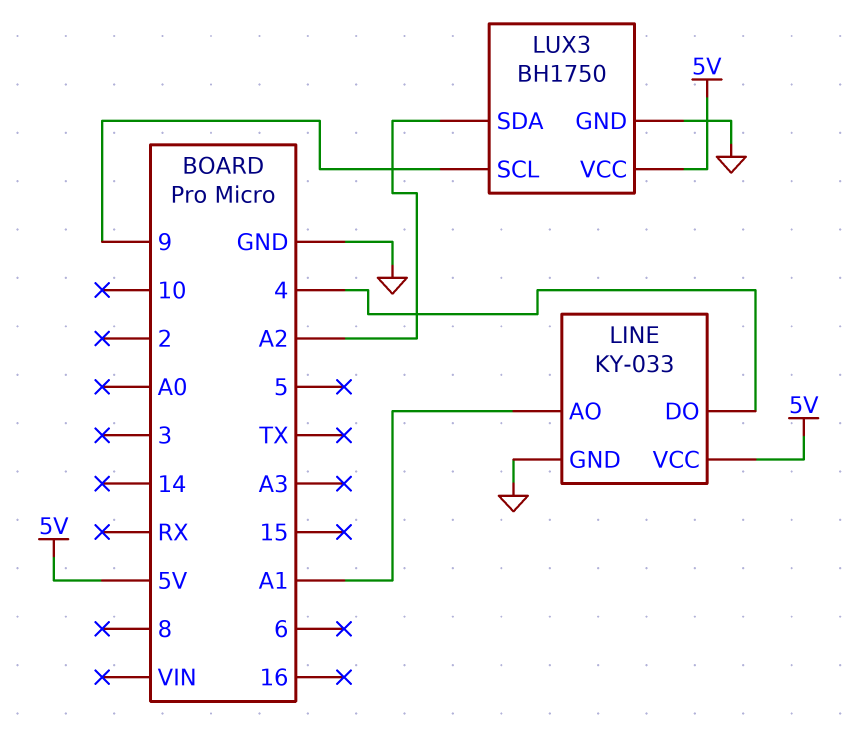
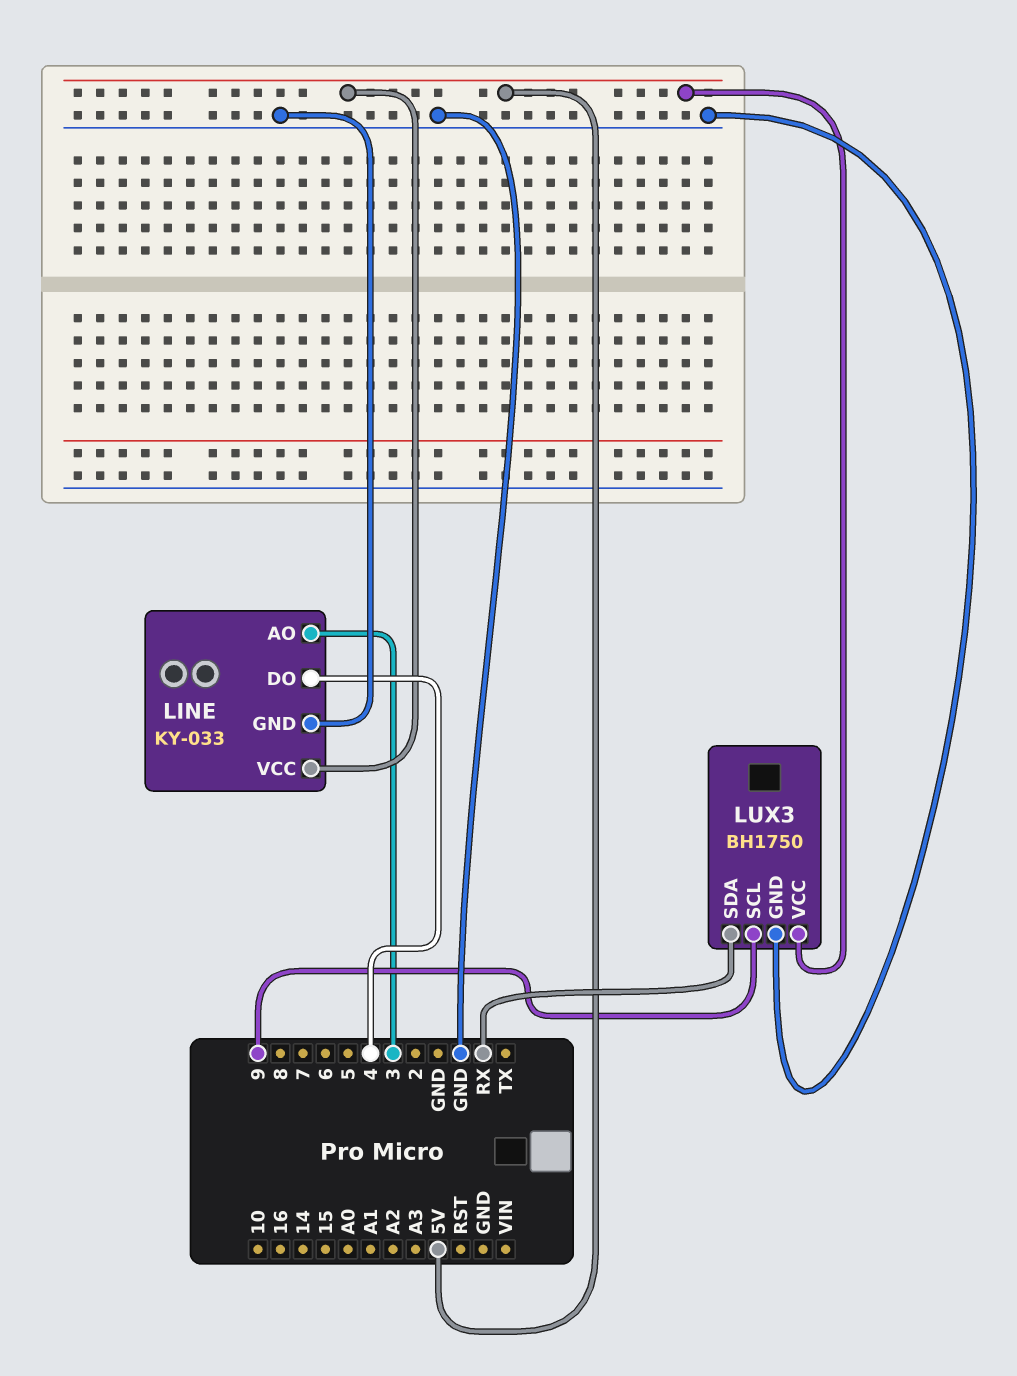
LINE pin AO: A1 -> 3
LUX3 pin SDA: A2 -> RX

